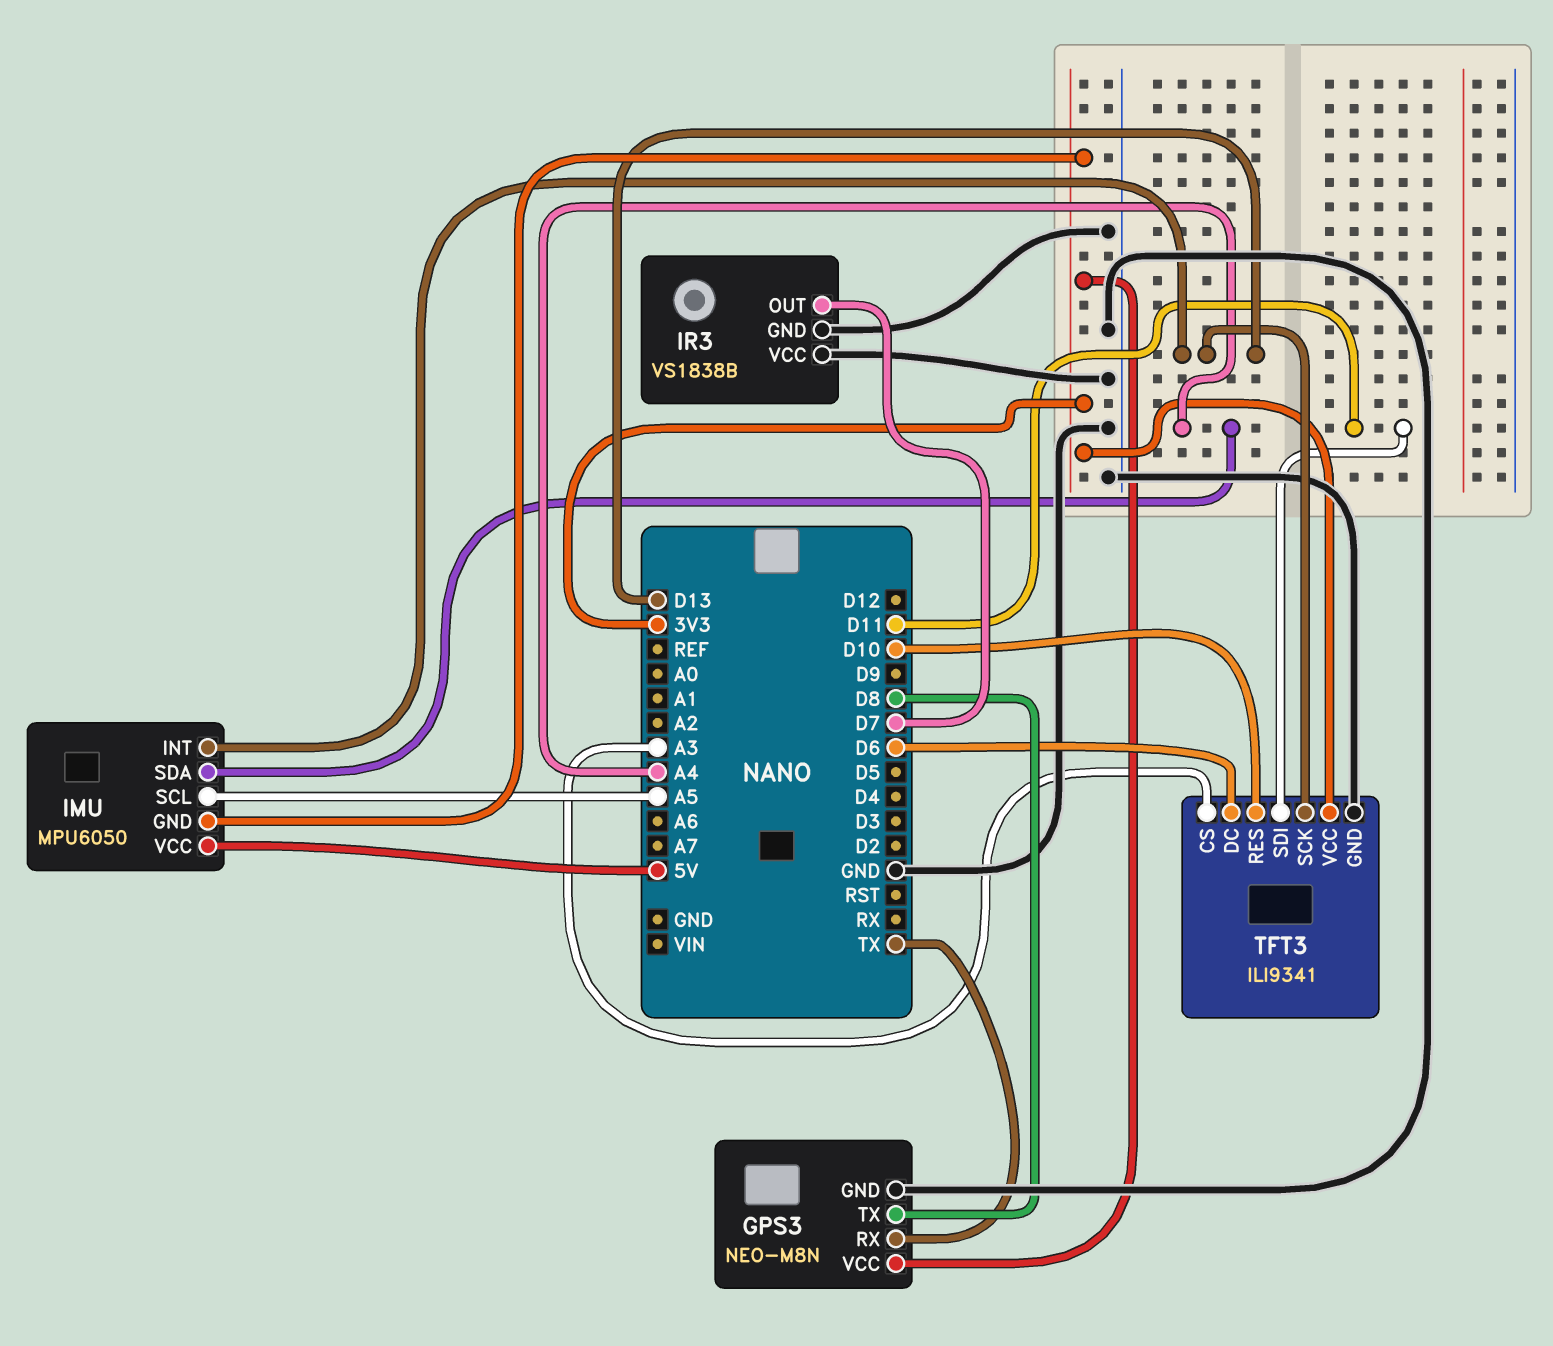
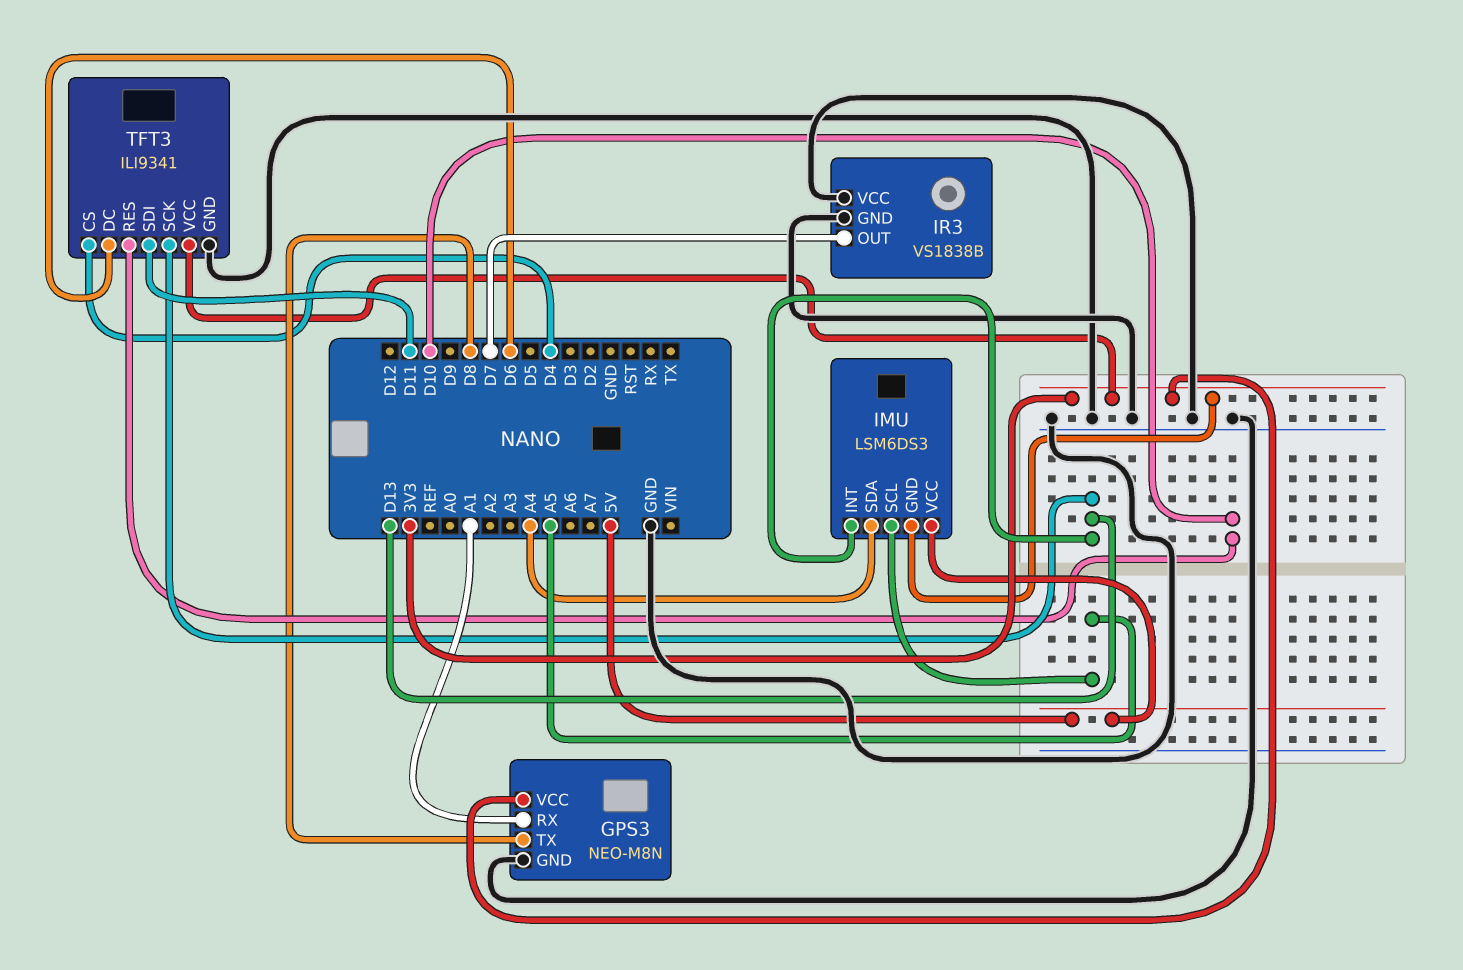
GPS3 pin RX: TX -> A1
IMU: MPU6050 -> LSM6DS3
TFT3 pin CS: A3 -> D4

